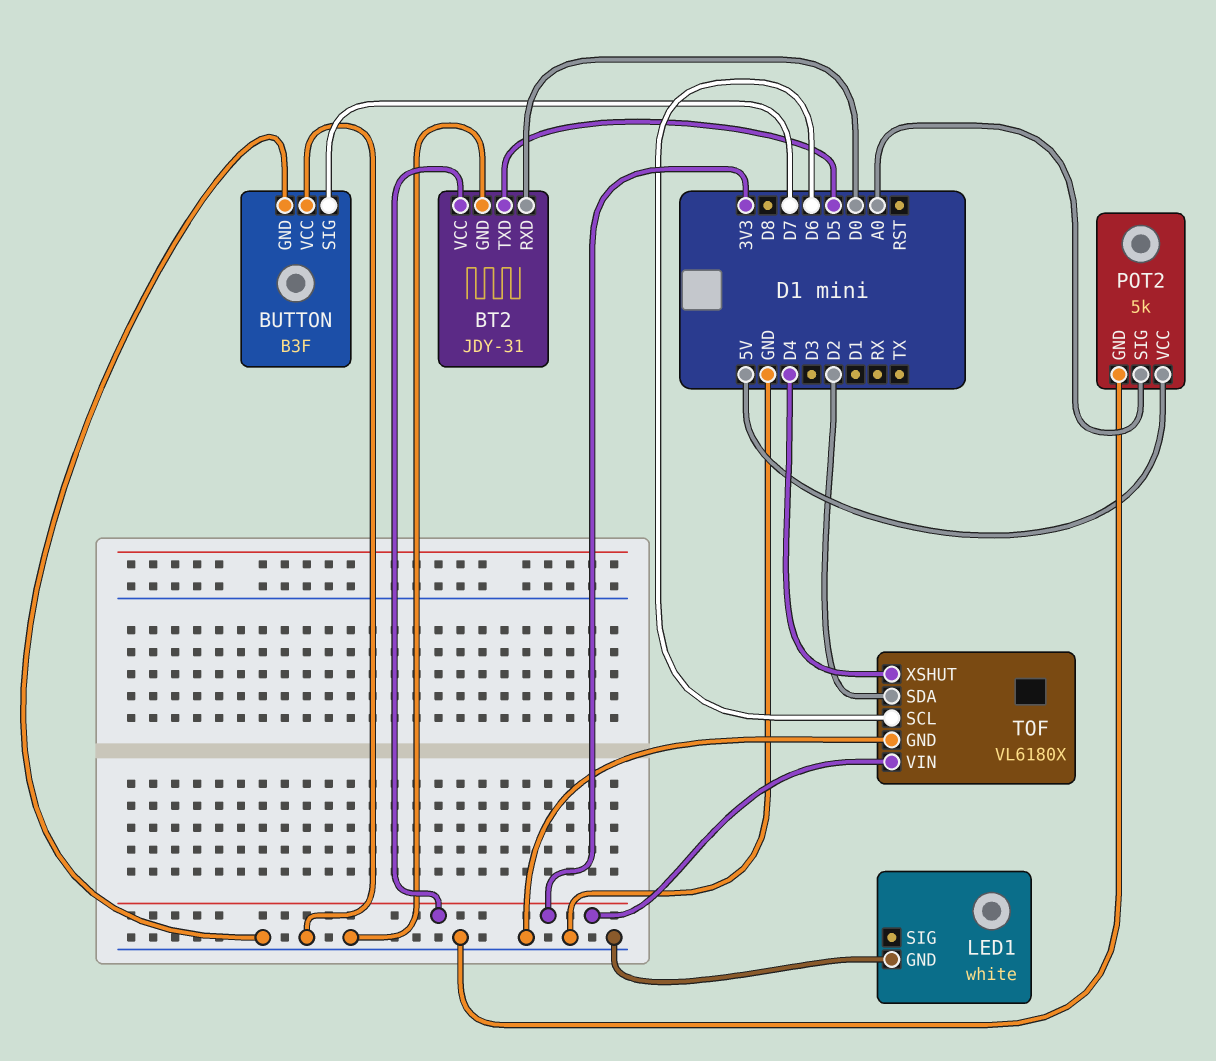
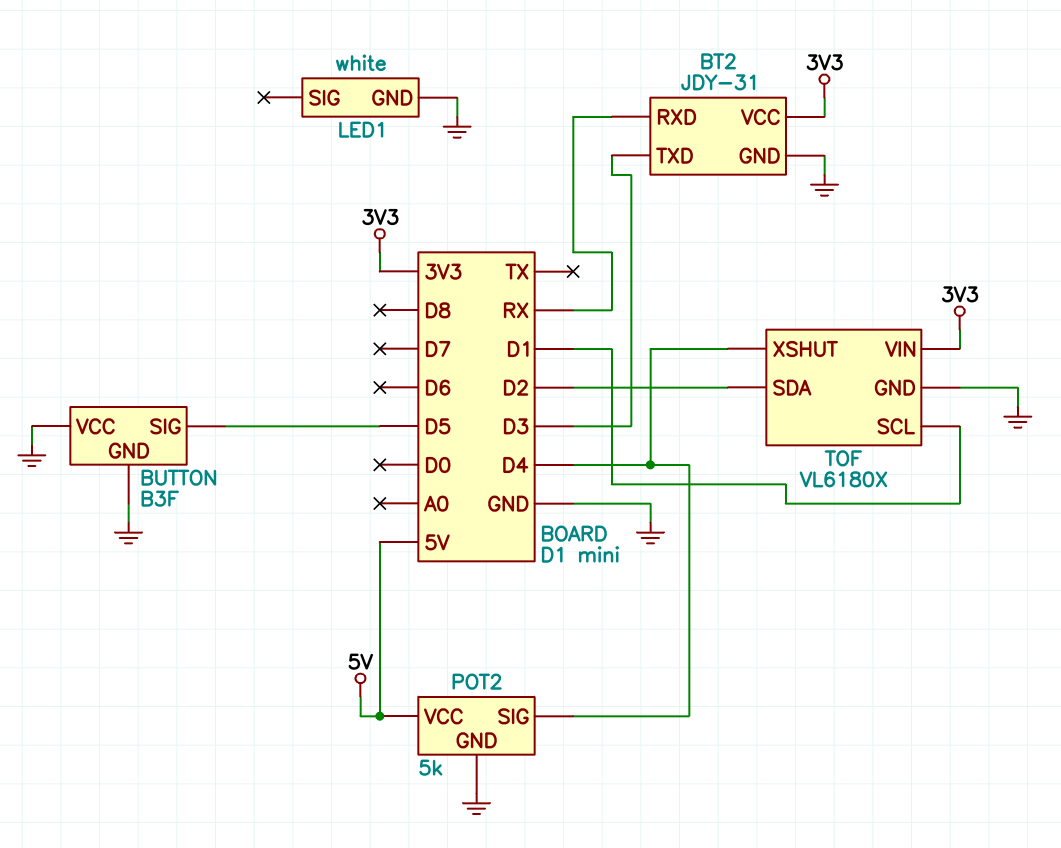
BT2 pin RXD: D0 -> RX
BT2 pin TXD: D5 -> D3
BUTTON pin SIG: D7 -> D5
POT2 pin SIG: A0 -> D4
TOF pin SCL: D6 -> D1

